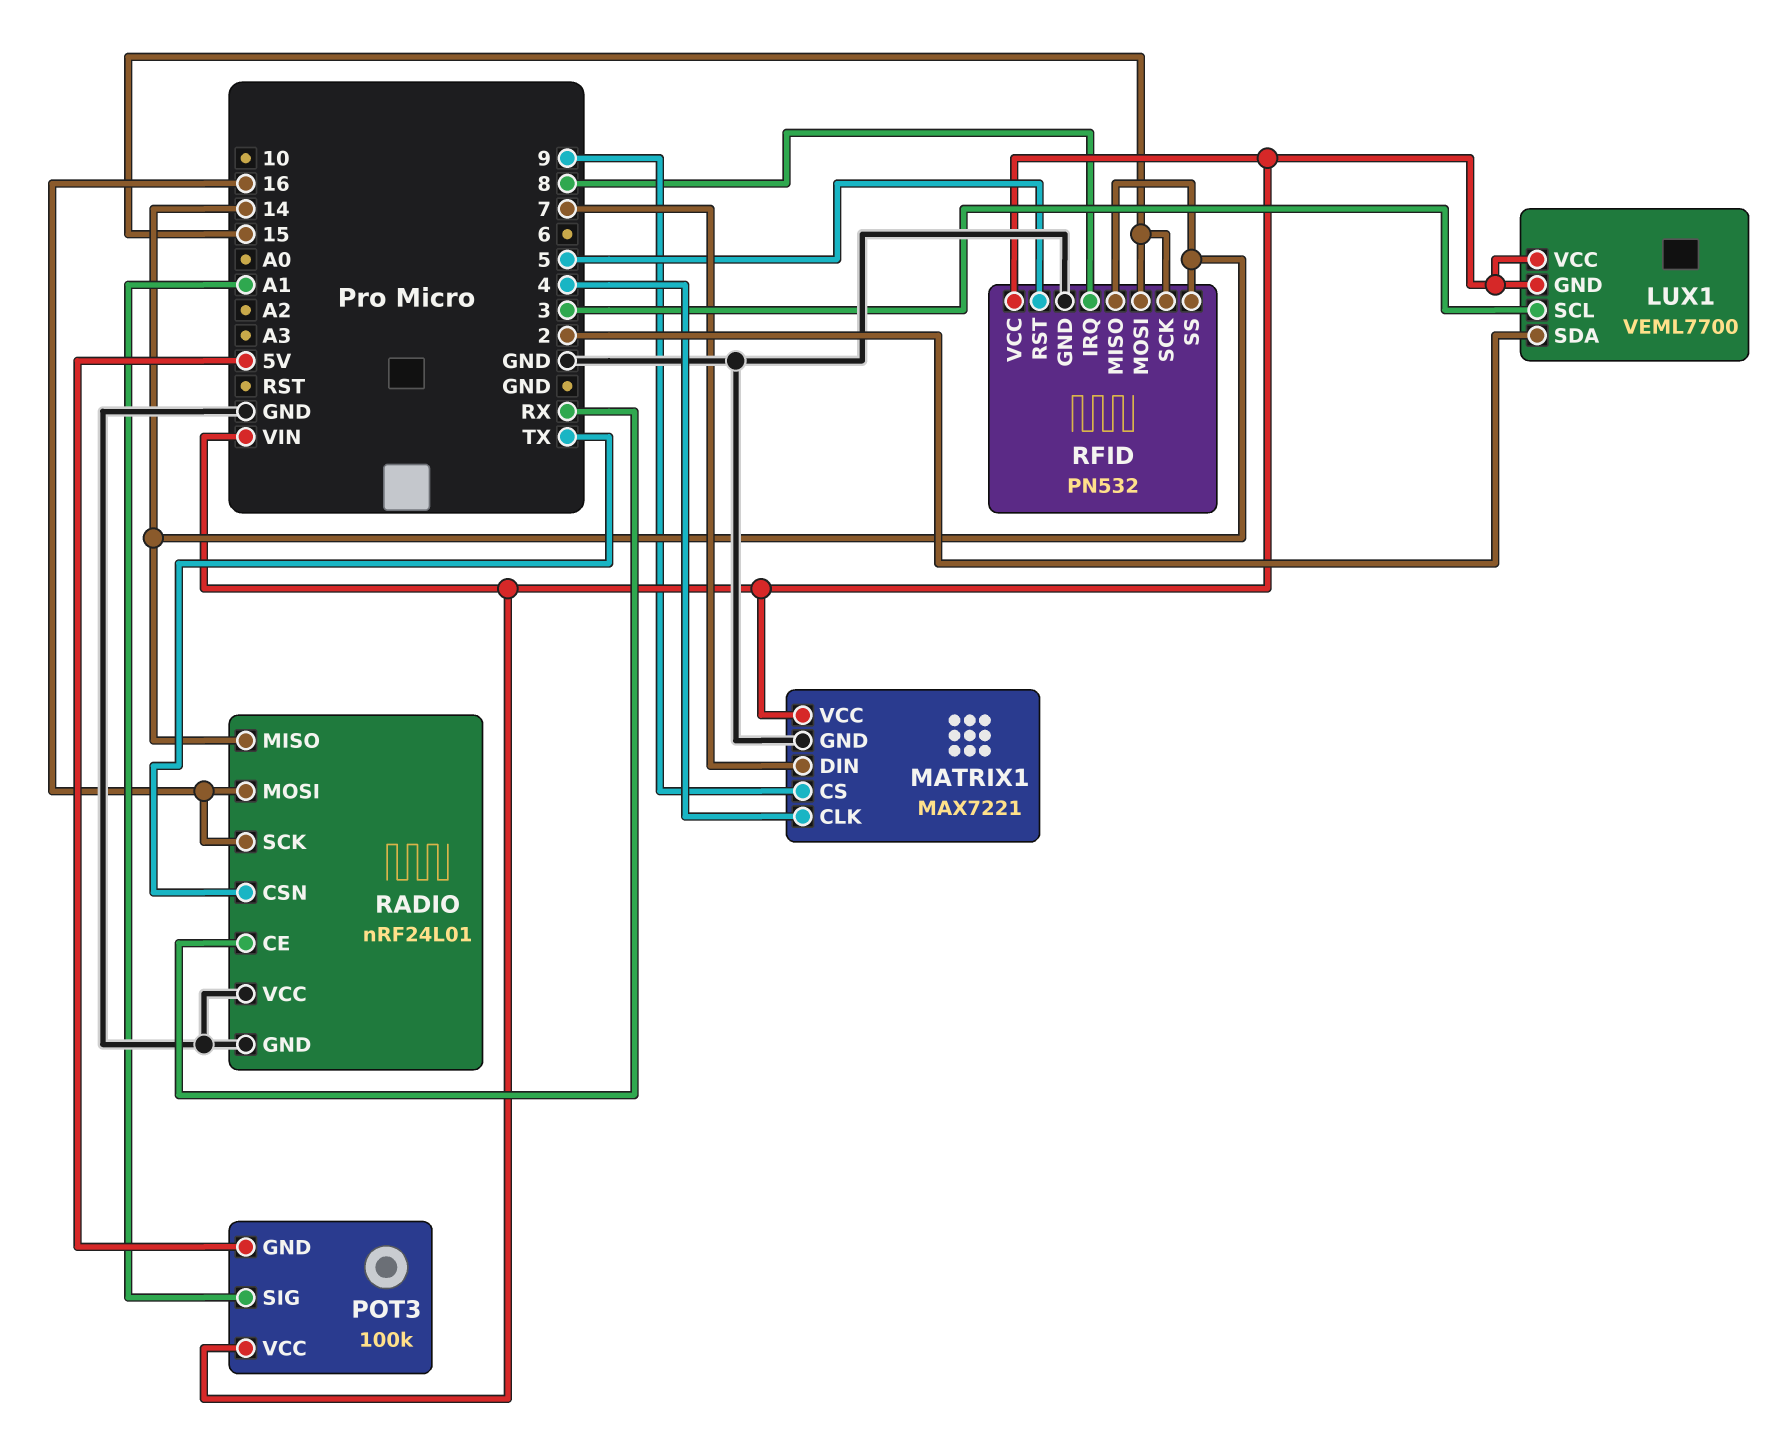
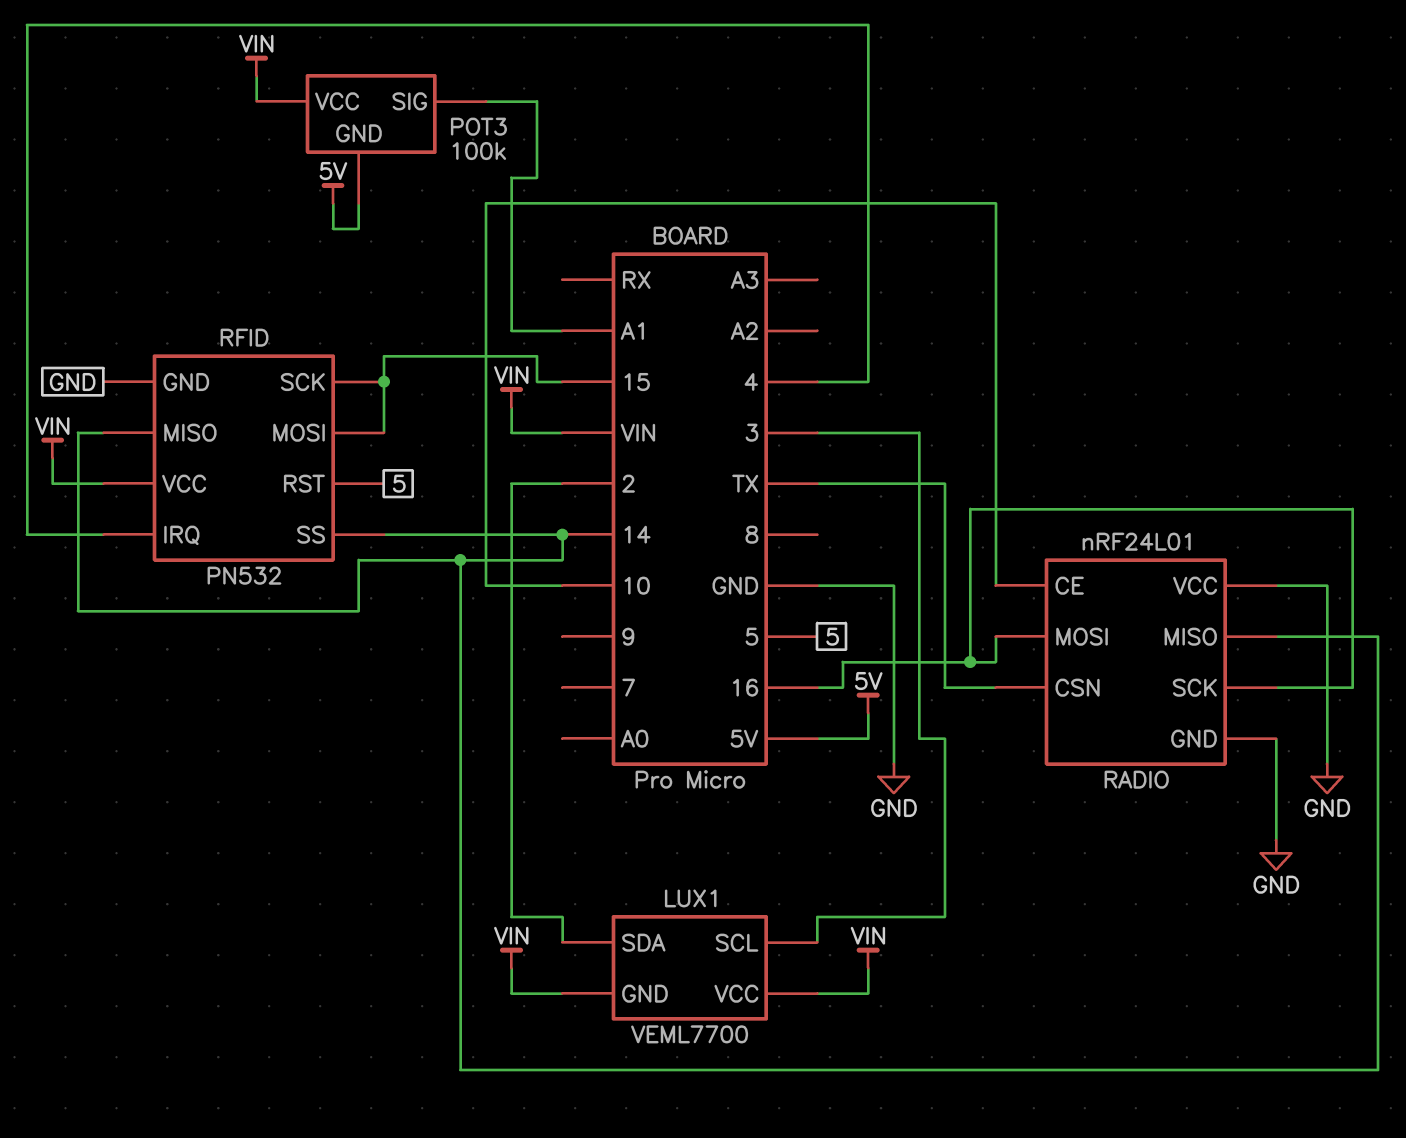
MATRIX1: MAX7221 -> none
MATRIX1 pin CLK: 4 -> none
MATRIX1 pin CS: 9 -> none
MATRIX1 pin DIN: 7 -> none
MATRIX1 pin GND: GND -> none
MATRIX1 pin VCC: VIN -> none
RADIO pin CE: RX -> 10
RFID pin IRQ: 8 -> 4

